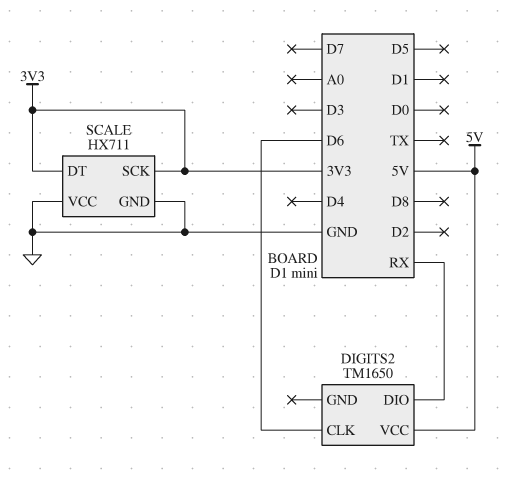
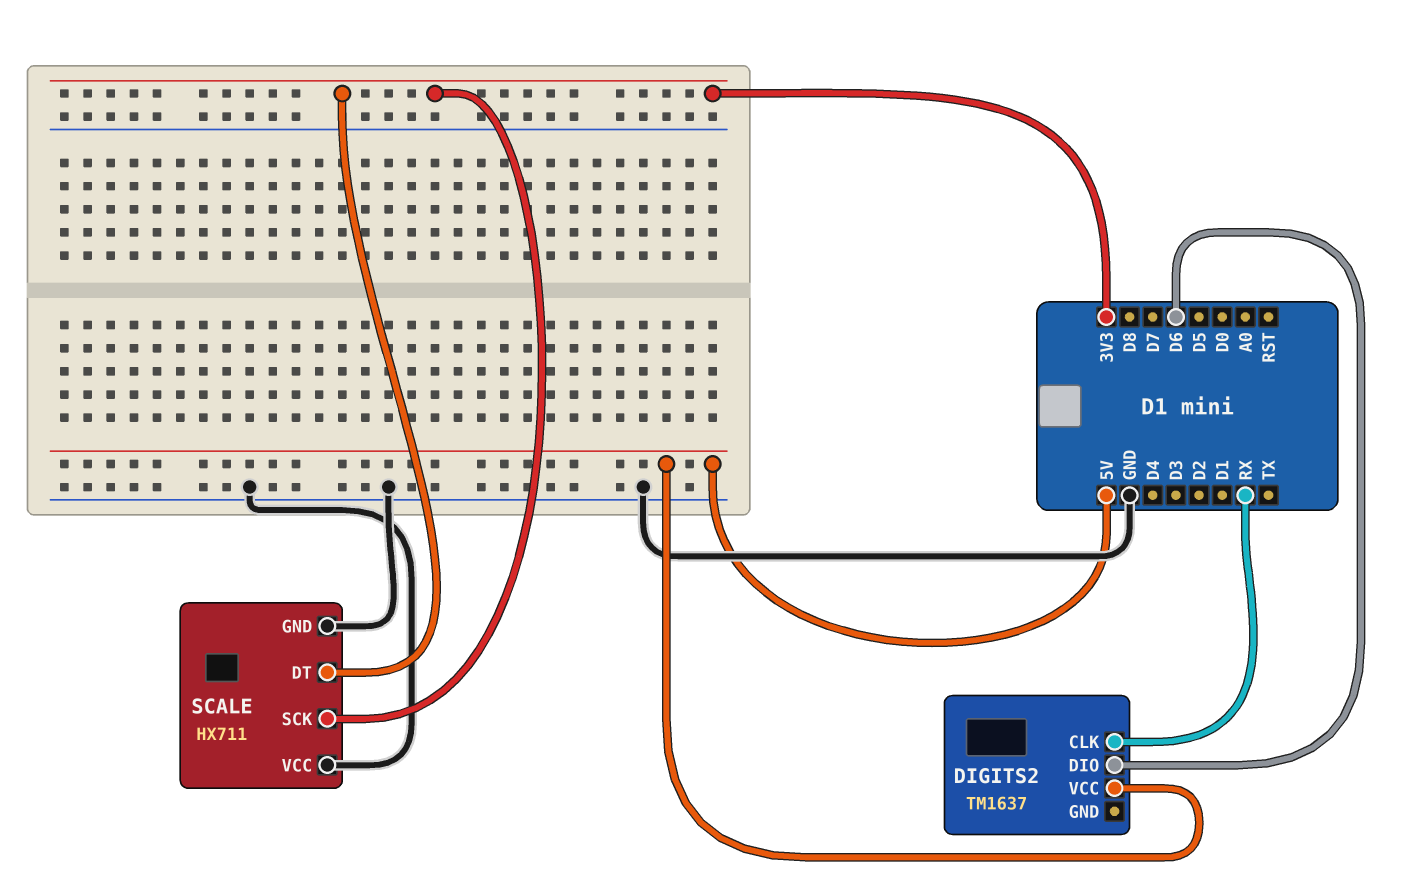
DIGITS2: TM1650 -> TM1637
DIGITS2 pin CLK: D6 -> RX
DIGITS2 pin DIO: RX -> D6

